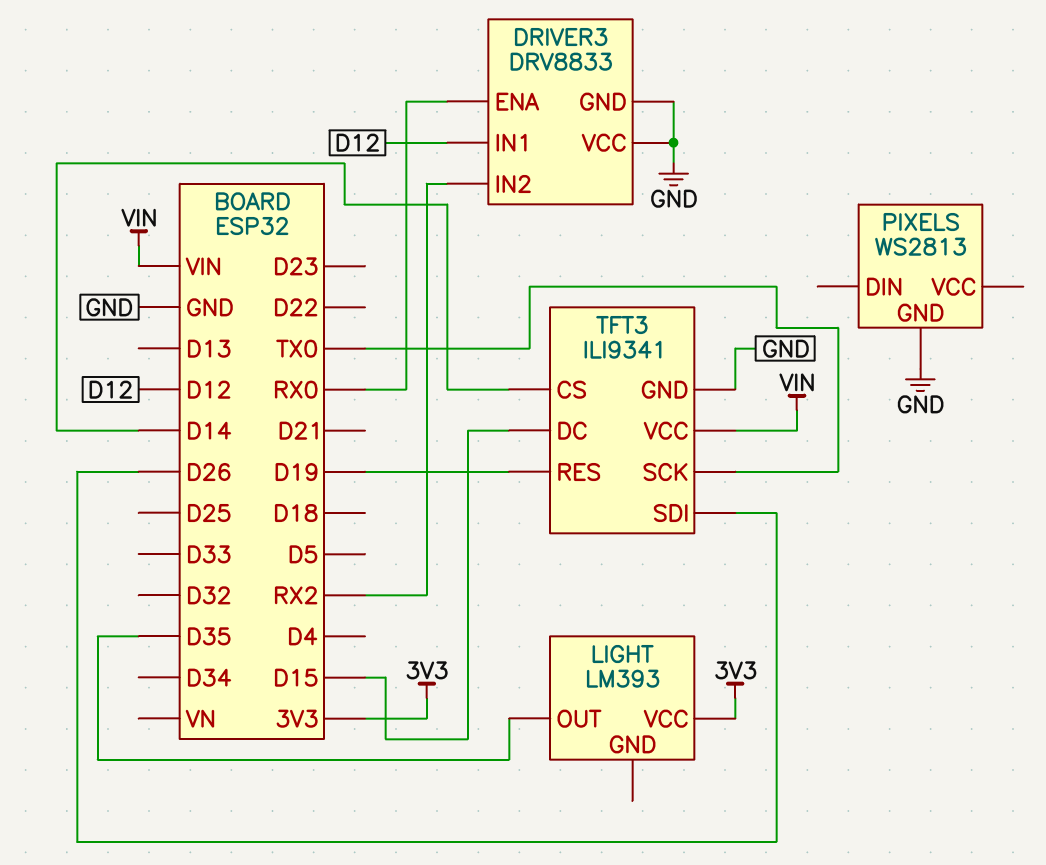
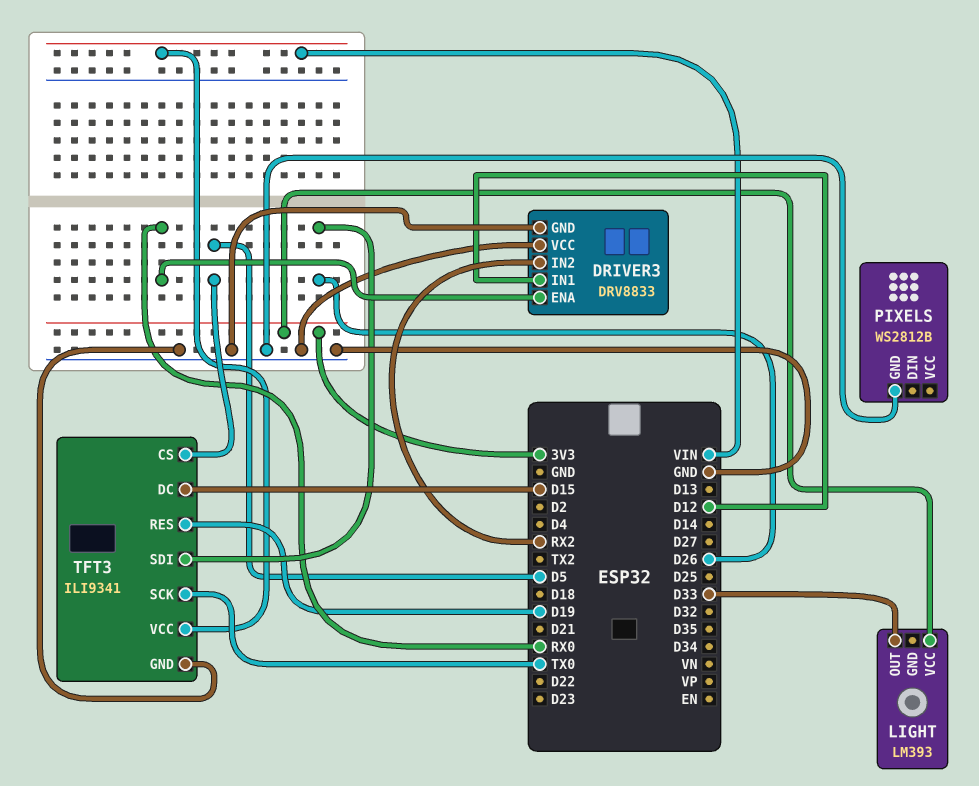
LIGHT pin OUT: D35 -> D33
PIXELS: WS2813 -> WS2812B
TFT3 pin CS: D14 -> D5

